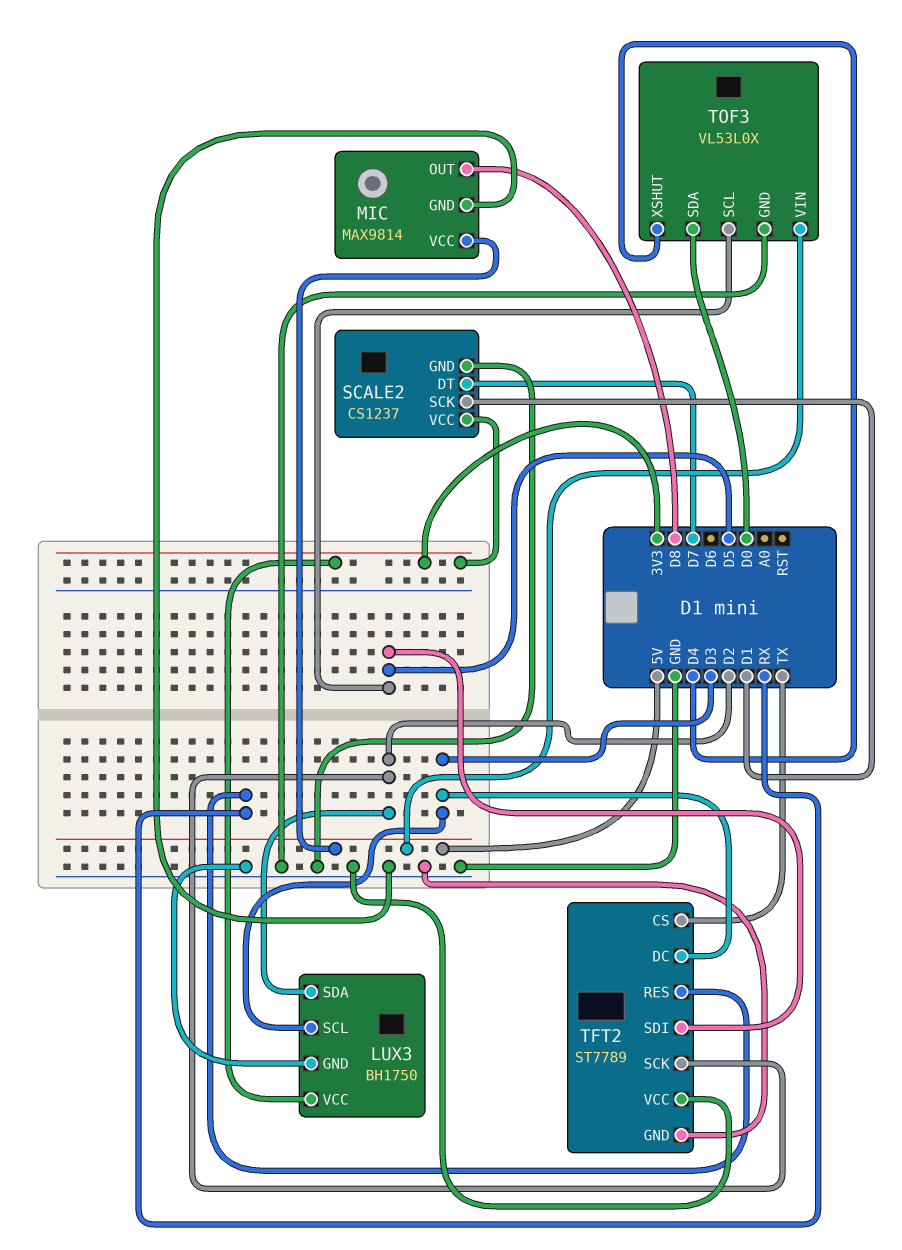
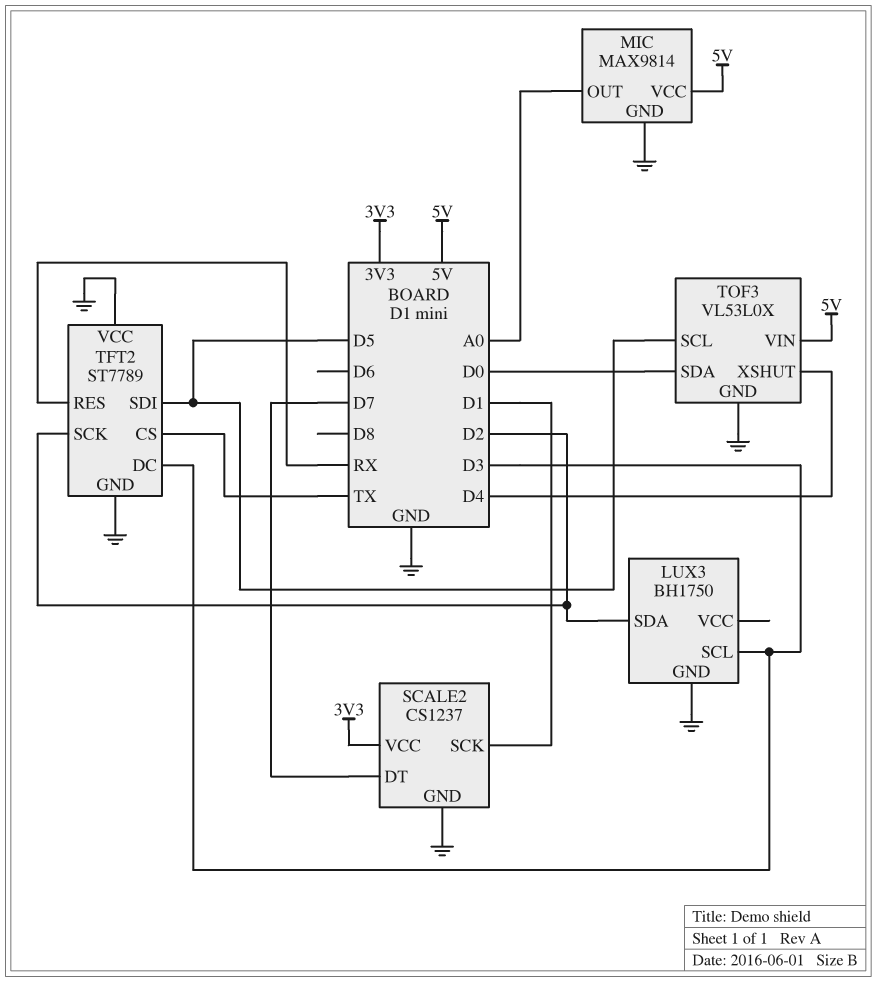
LUX3 pin VCC: 3V3 -> none
MIC pin OUT: D8 -> A0

